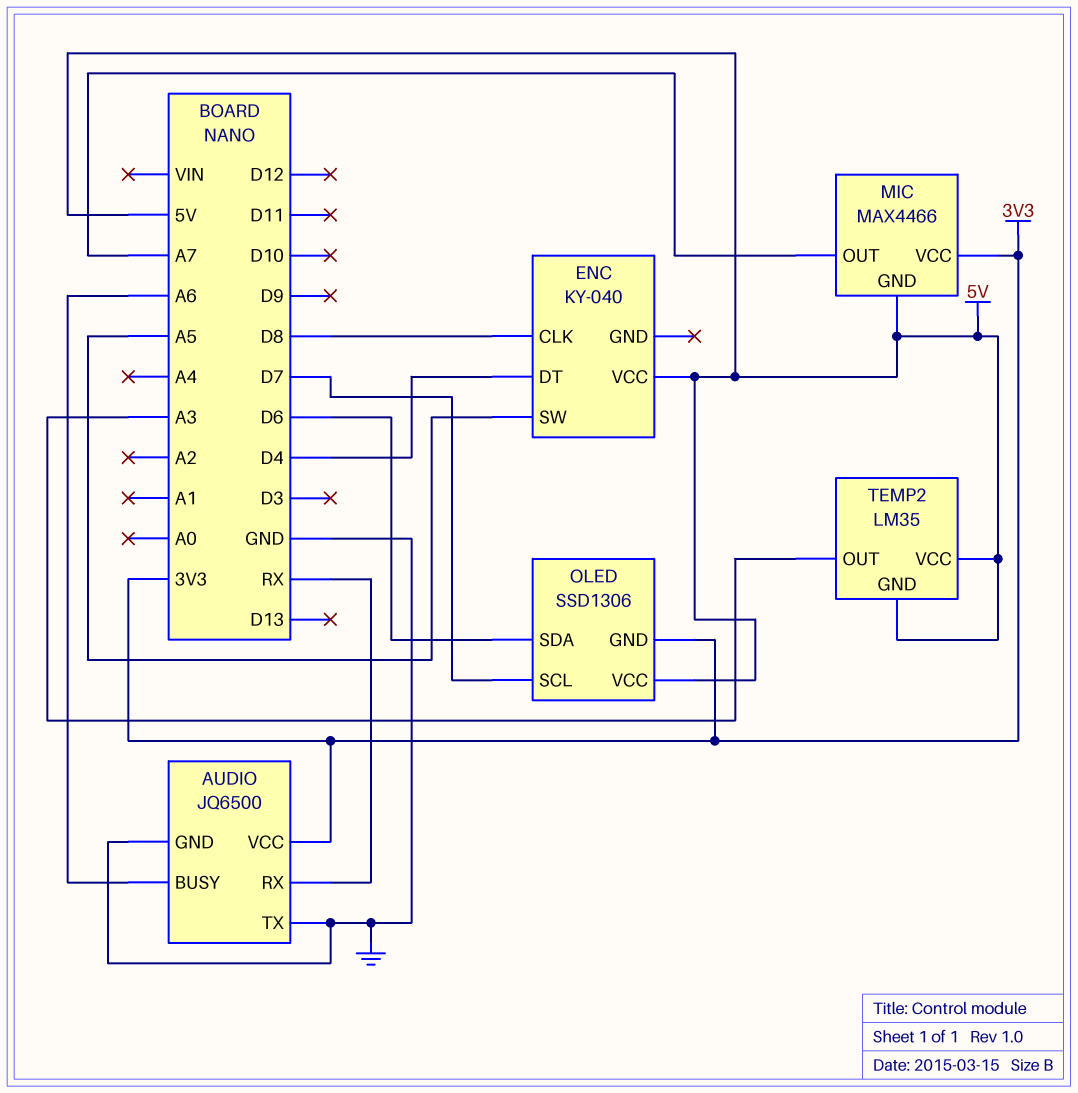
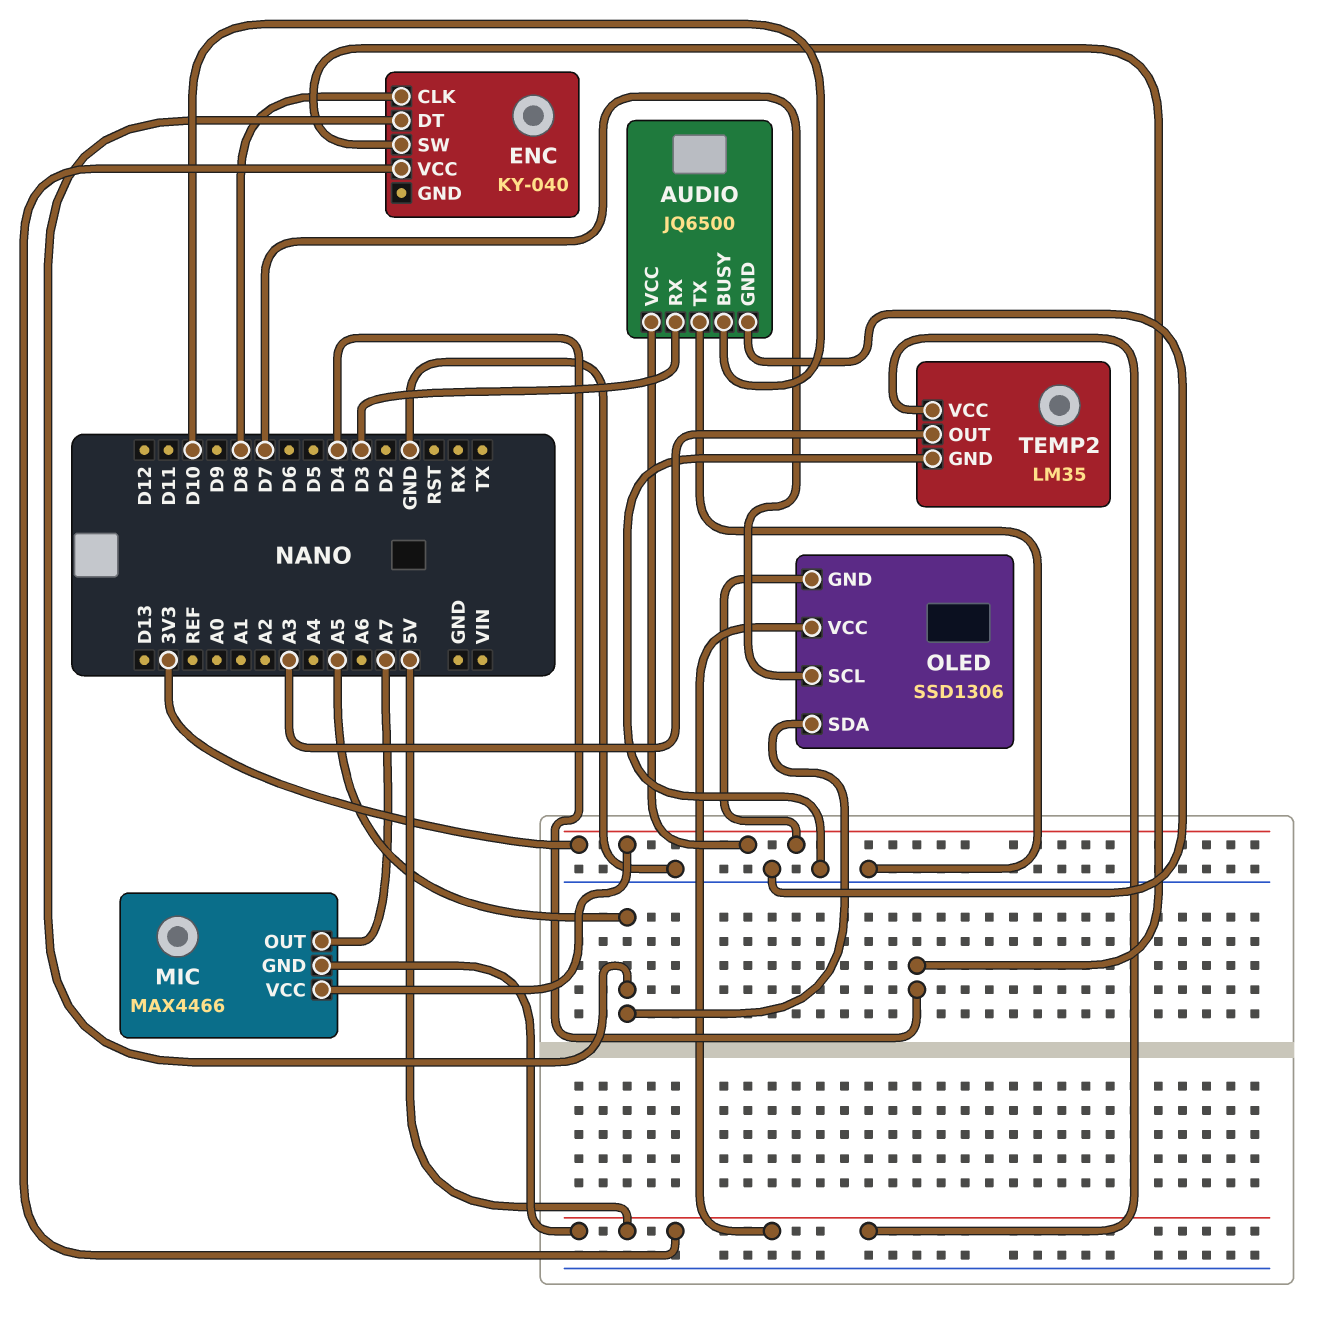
AUDIO pin BUSY: A6 -> D10
AUDIO pin RX: RX -> D3
ENC pin DT: D4 -> A5
ENC pin SW: A5 -> D4
OLED pin SDA: D6 -> A5
TEMP2 pin GND: 5V -> GND

